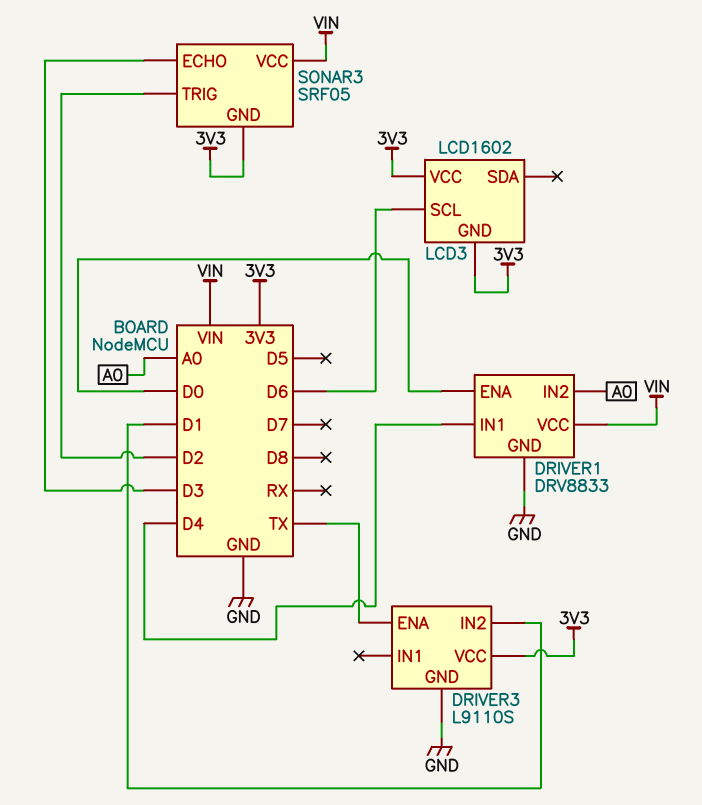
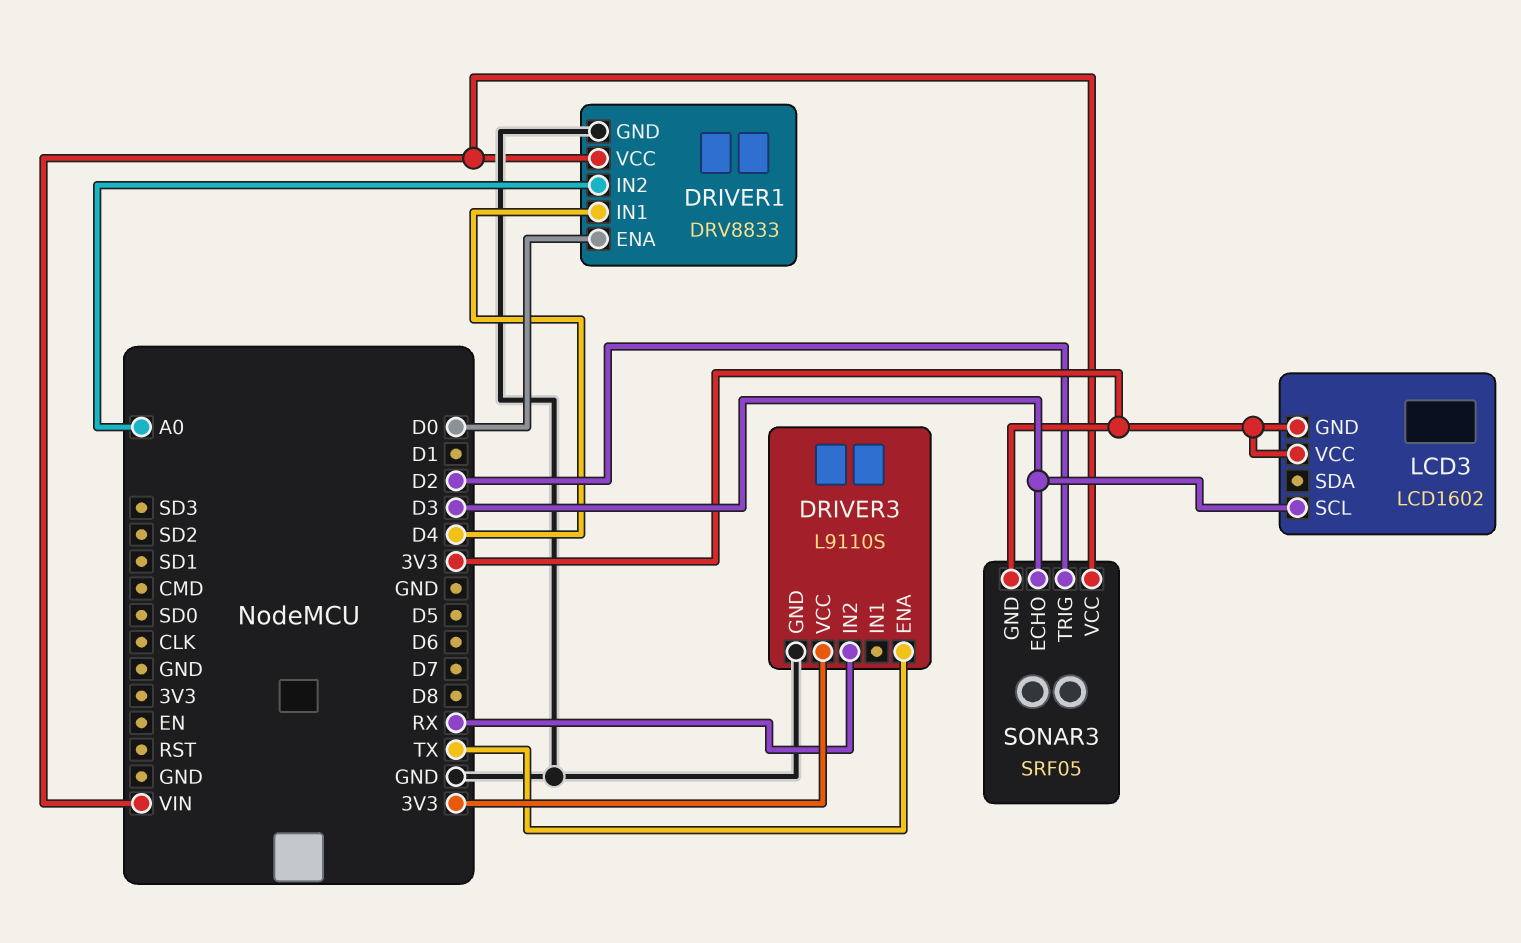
DRIVER3 pin IN2: D1 -> RX
LCD3 pin SCL: D6 -> D3

